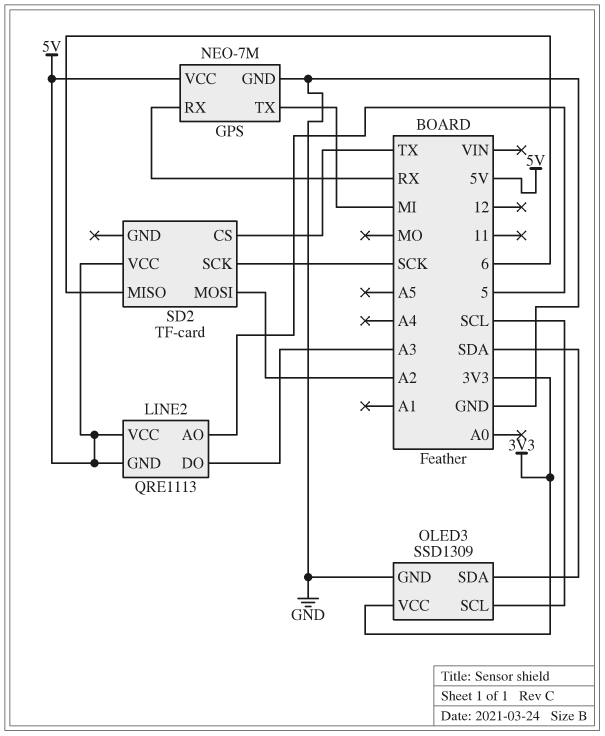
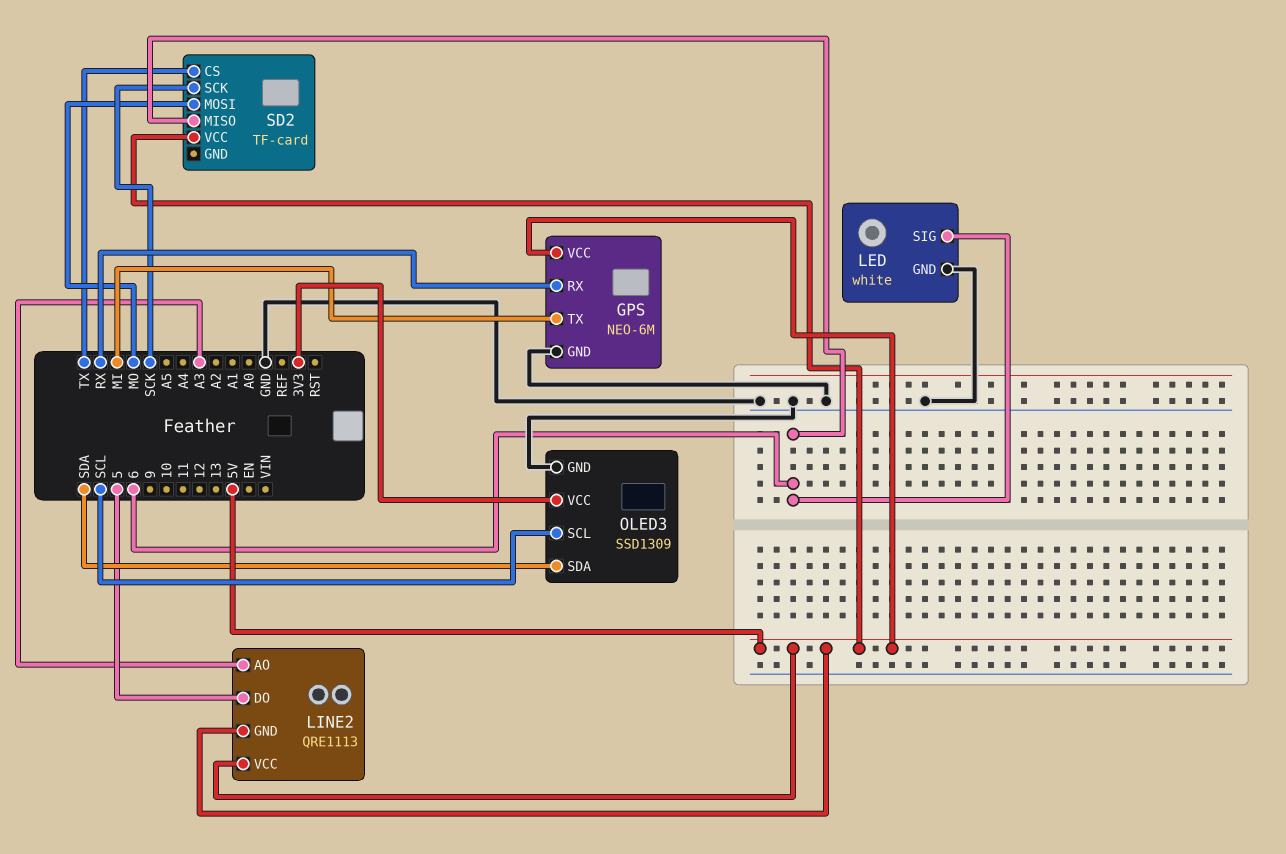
GPS: NEO-7M -> NEO-6M
LED: none -> white
LED pin GND: none -> GND
LED pin SIG: none -> 6
LINE2 pin AO: 5 -> A3
LINE2 pin DO: A3 -> 5
SD2 pin MOSI: A2 -> MO

